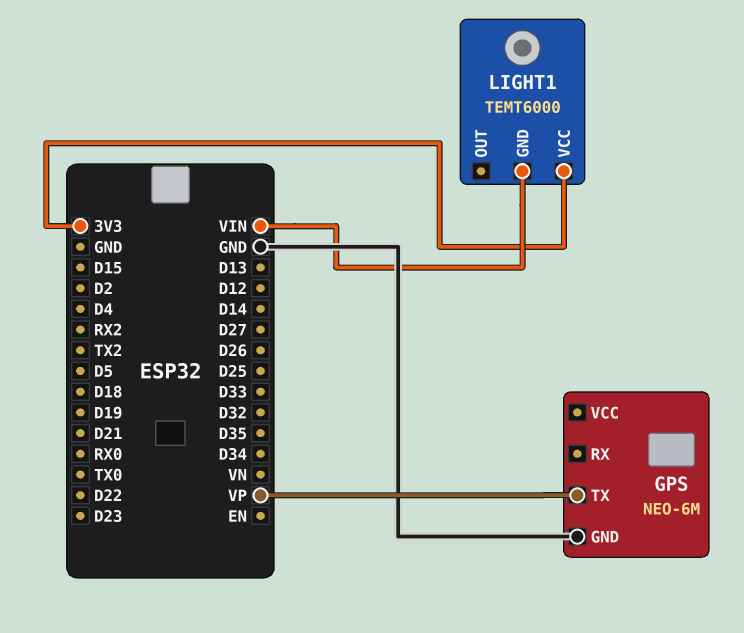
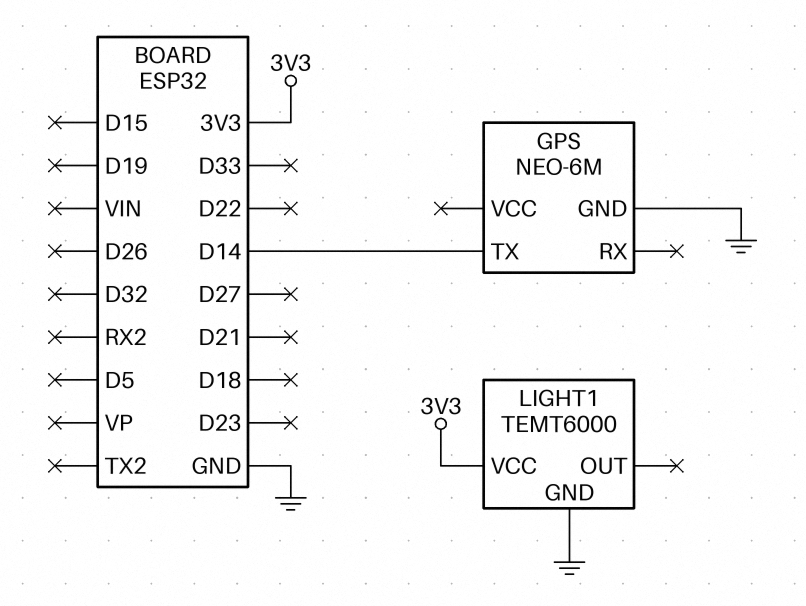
GPS pin TX: VP -> D14
LIGHT1 pin GND: VIN -> GND

